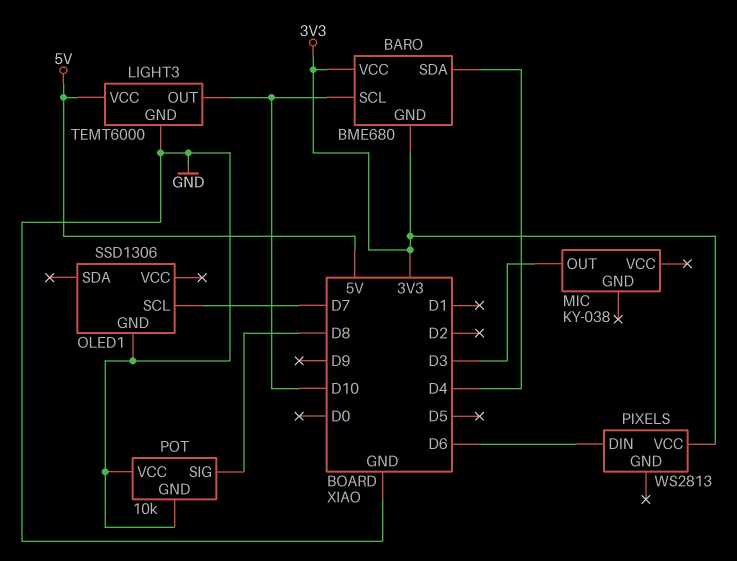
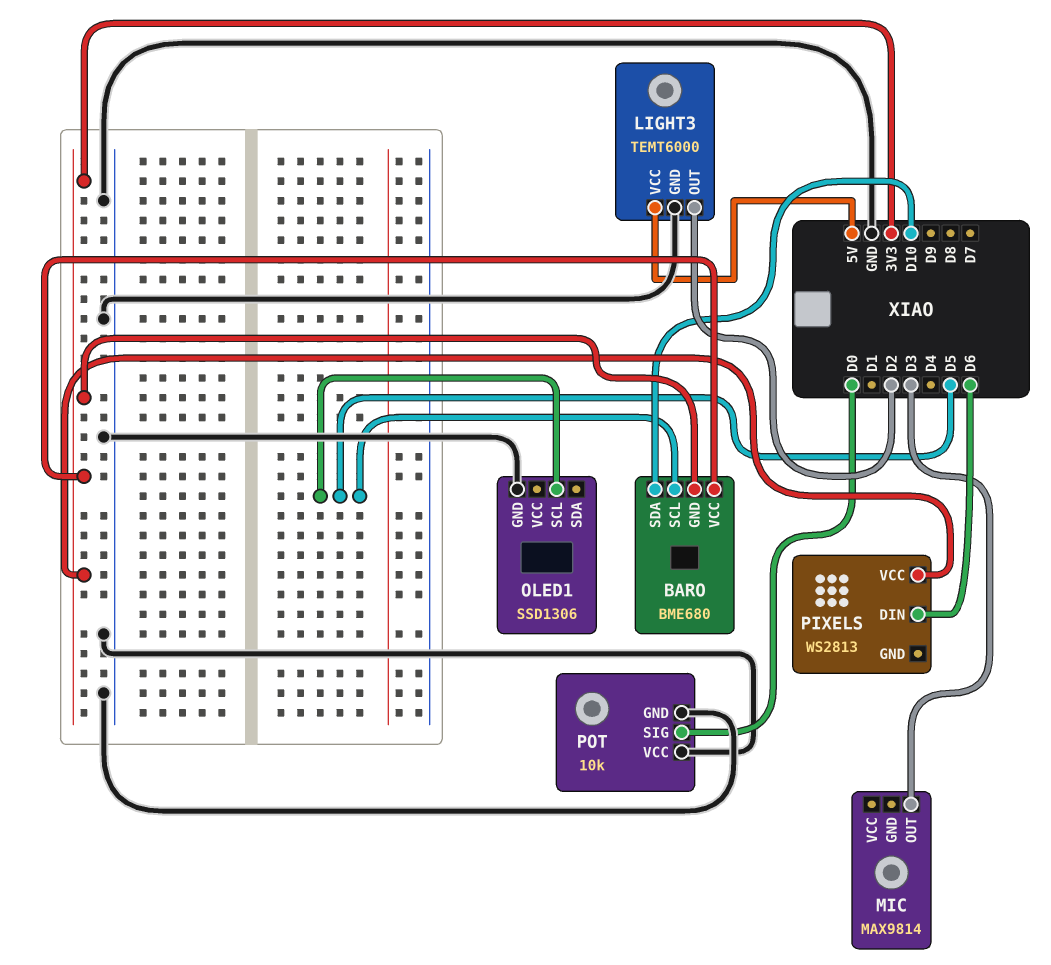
BARO pin SCL: D10 -> D5
BARO pin SDA: D4 -> D10
LIGHT3 pin OUT: D10 -> D2
MIC: KY-038 -> MAX9814
OLED1 pin SCL: D7 -> D5
POT pin SIG: D8 -> D0

